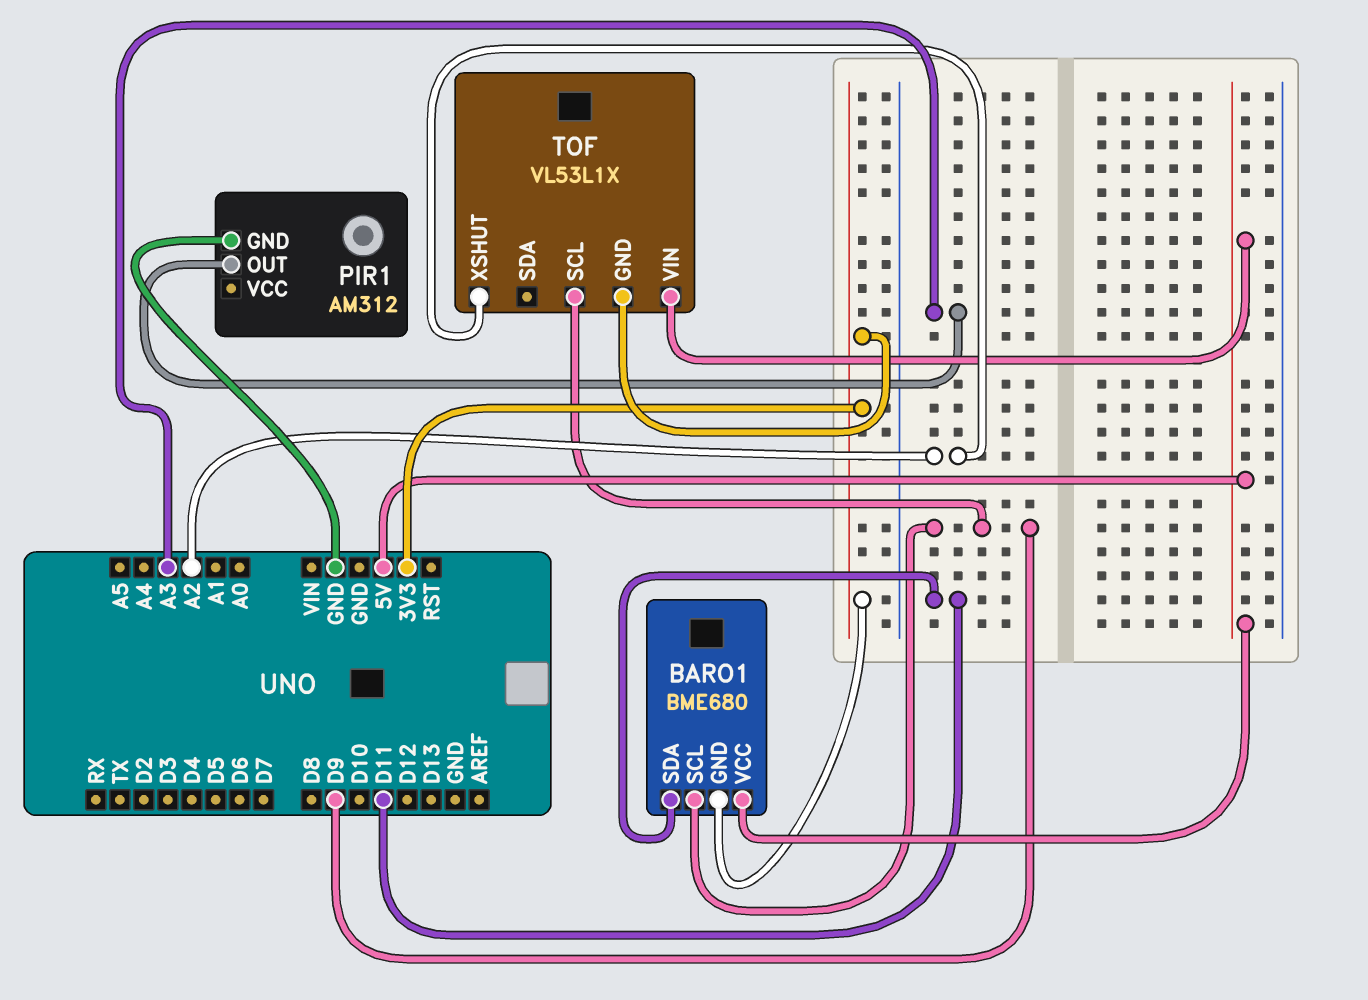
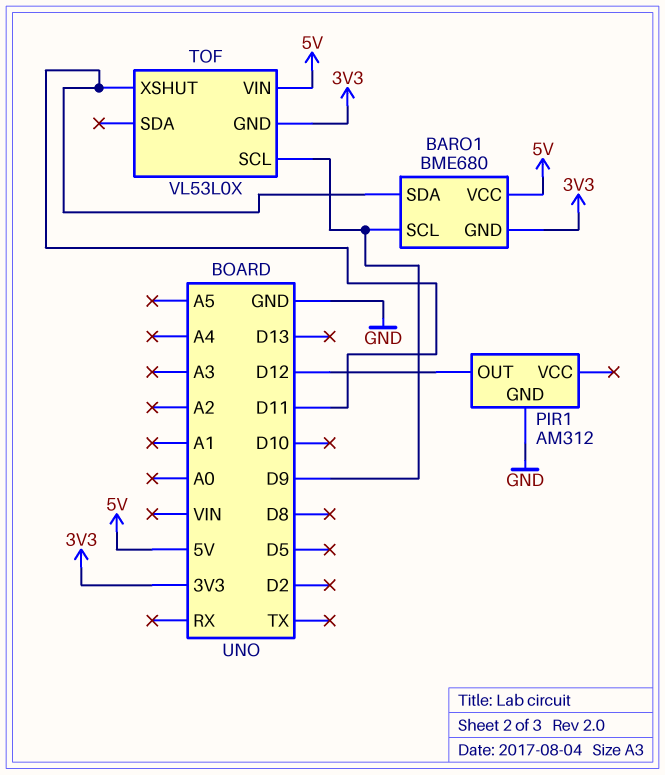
PIR1 pin OUT: A3 -> D12
TOF: VL53L1X -> VL53L0X
TOF pin XSHUT: A2 -> D11

